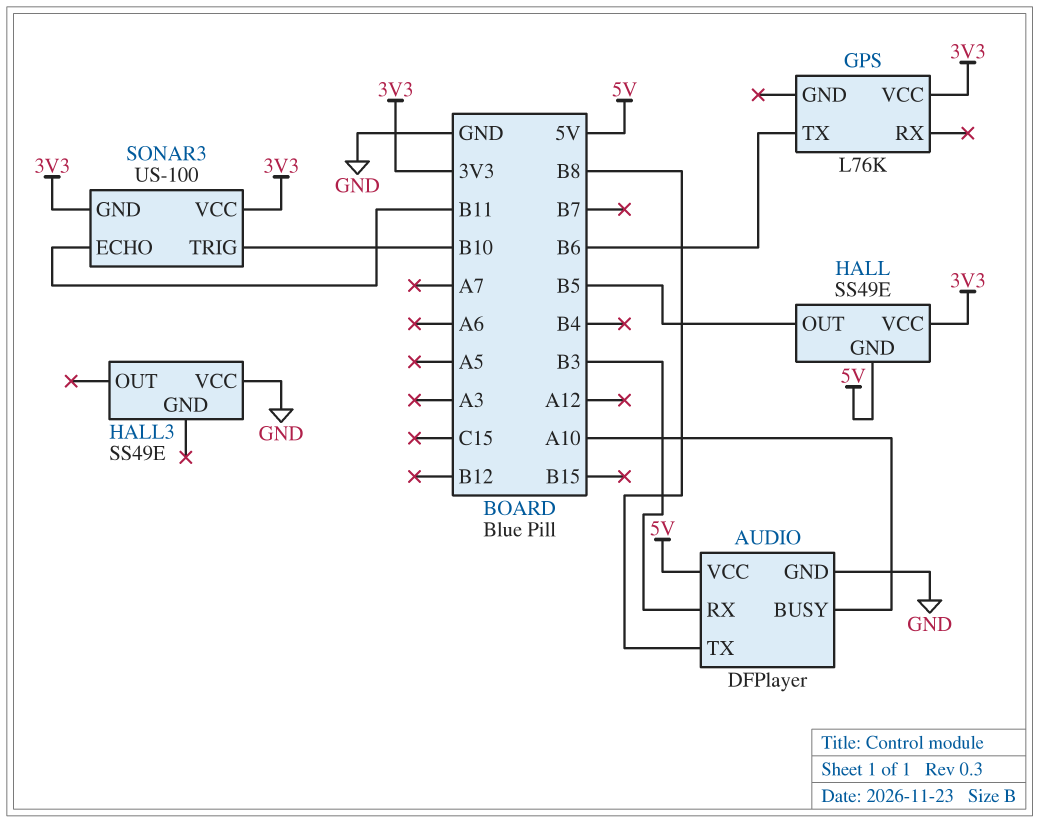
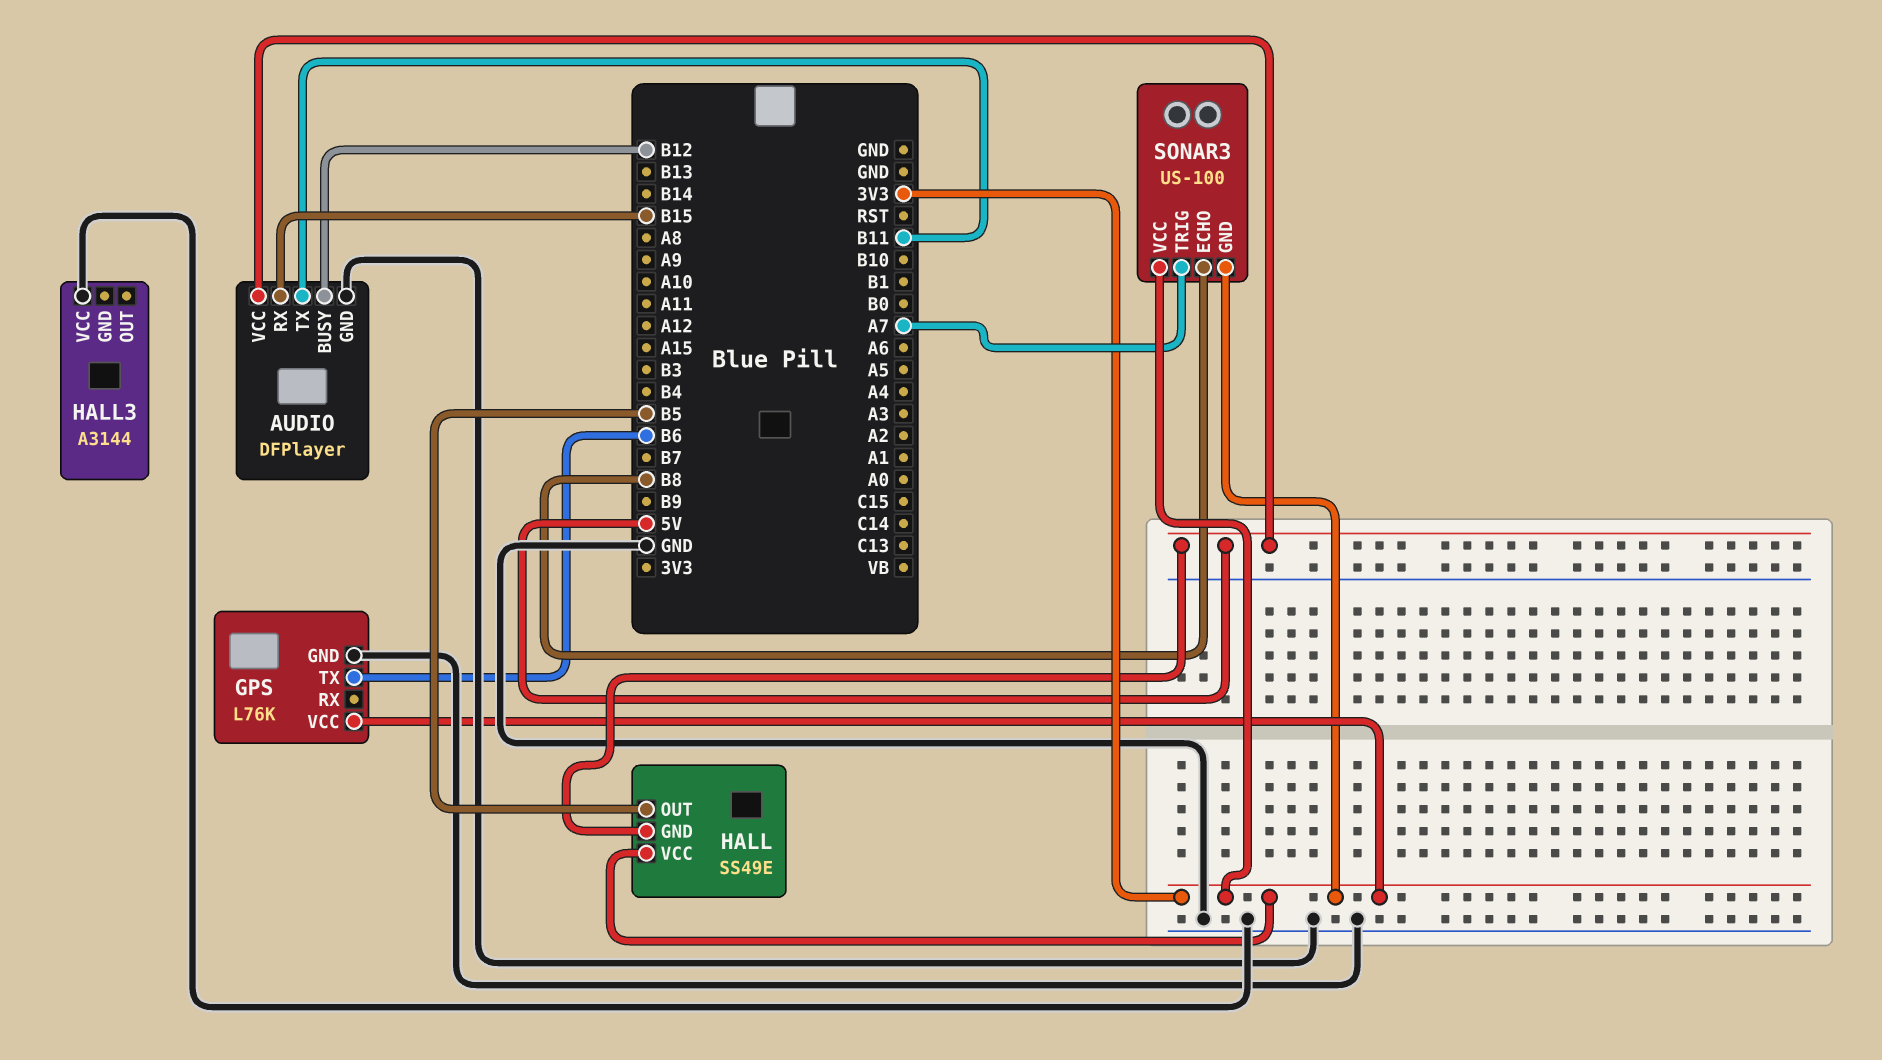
AUDIO pin BUSY: A10 -> B12
AUDIO pin RX: B3 -> B15
AUDIO pin TX: B8 -> B11
GPS pin GND: none -> GND
HALL3: SS49E -> A3144
SONAR3 pin ECHO: B11 -> B8
SONAR3 pin TRIG: B10 -> A7

